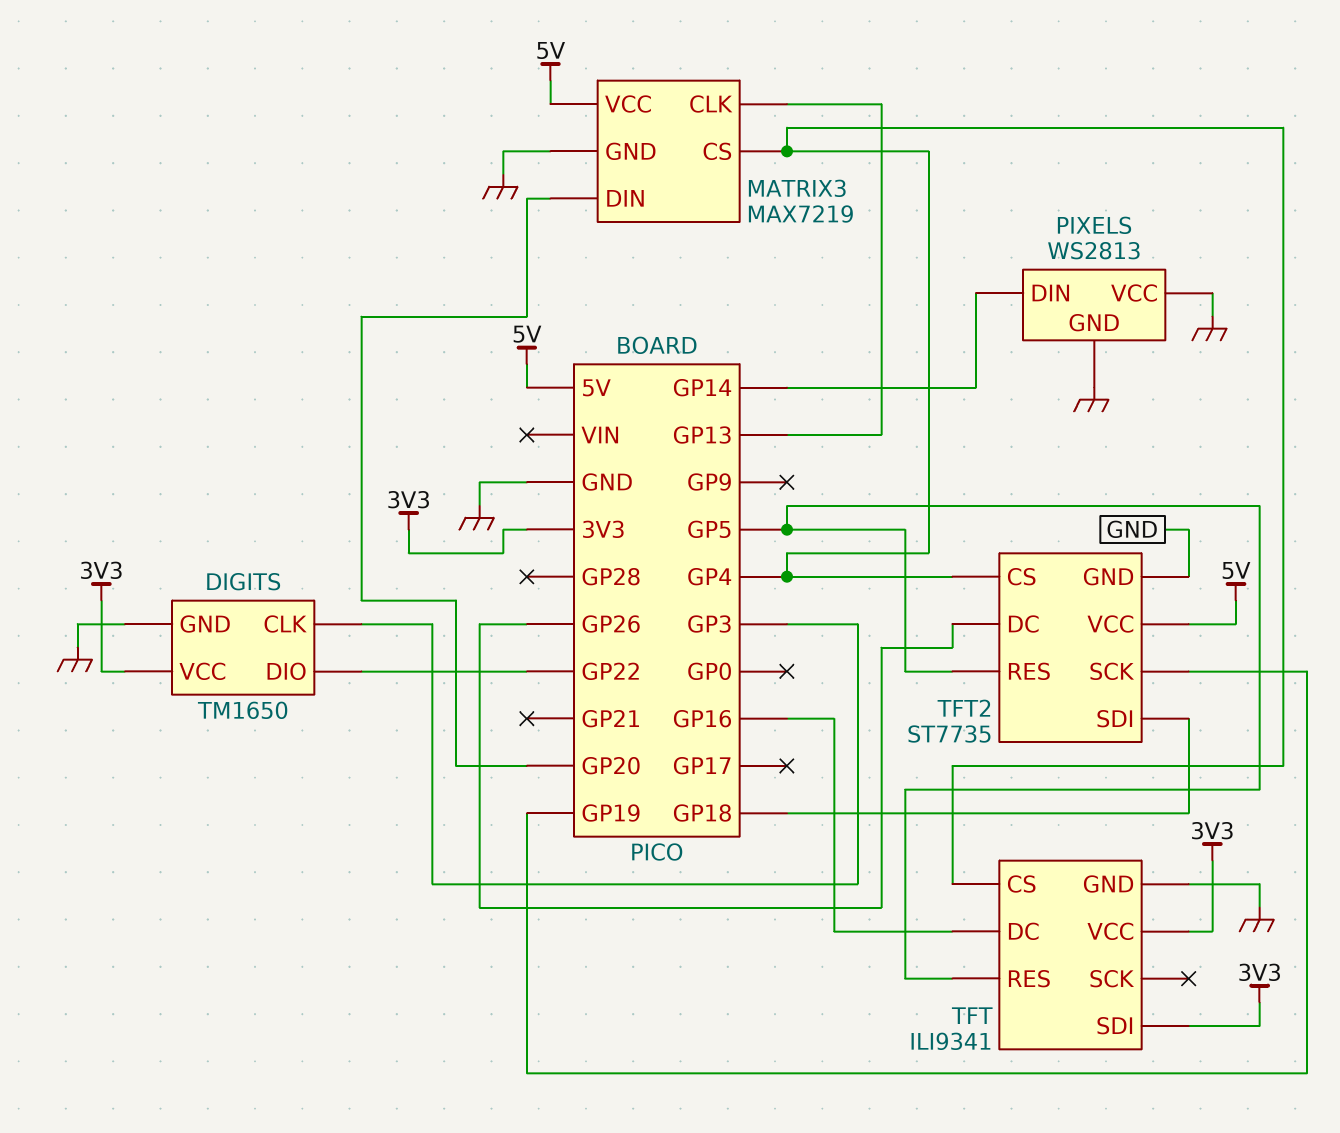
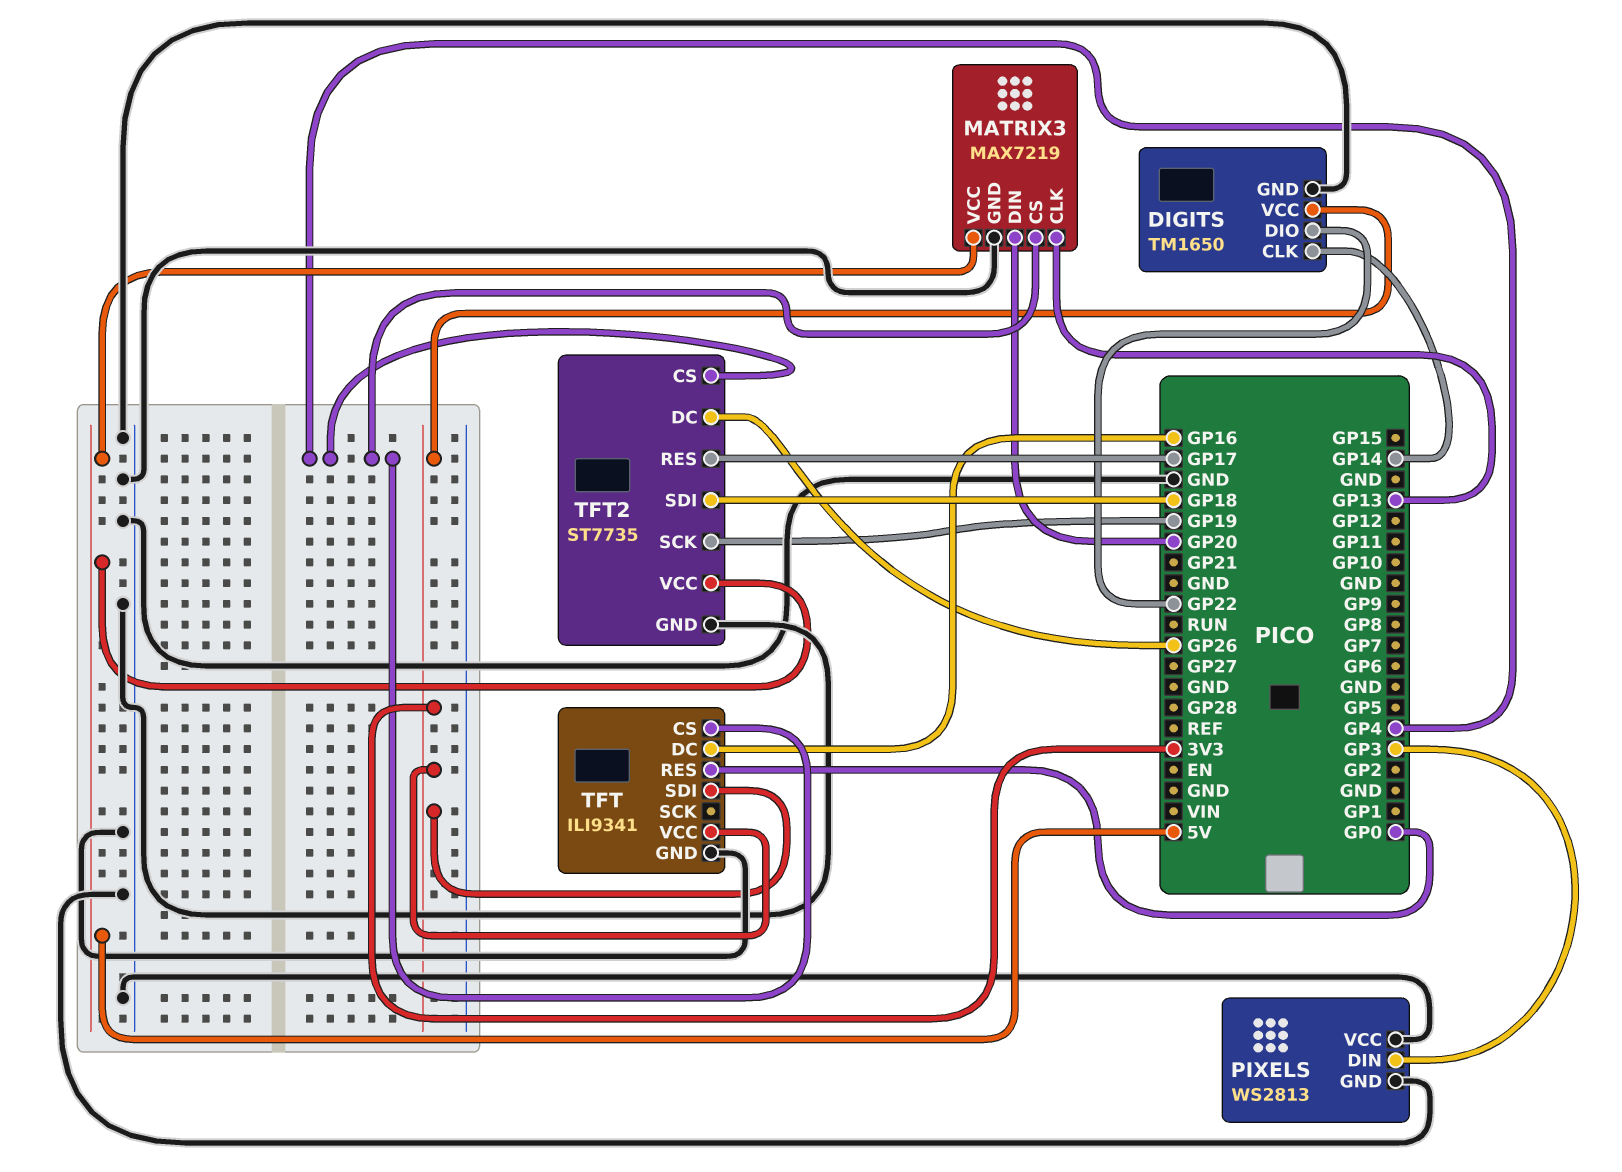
DIGITS pin CLK: GP3 -> GP14
PIXELS pin DIN: GP14 -> GP3
TFT pin RES: GP5 -> GP0
TFT2 pin RES: GP5 -> GP17

